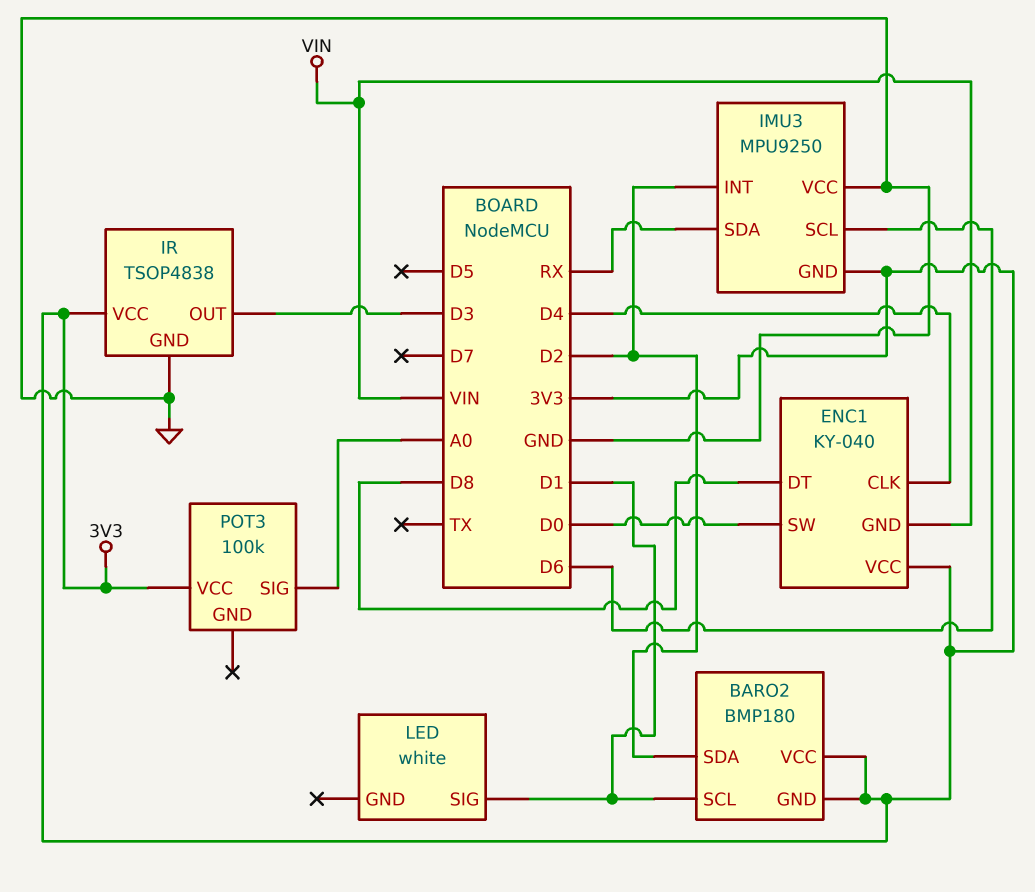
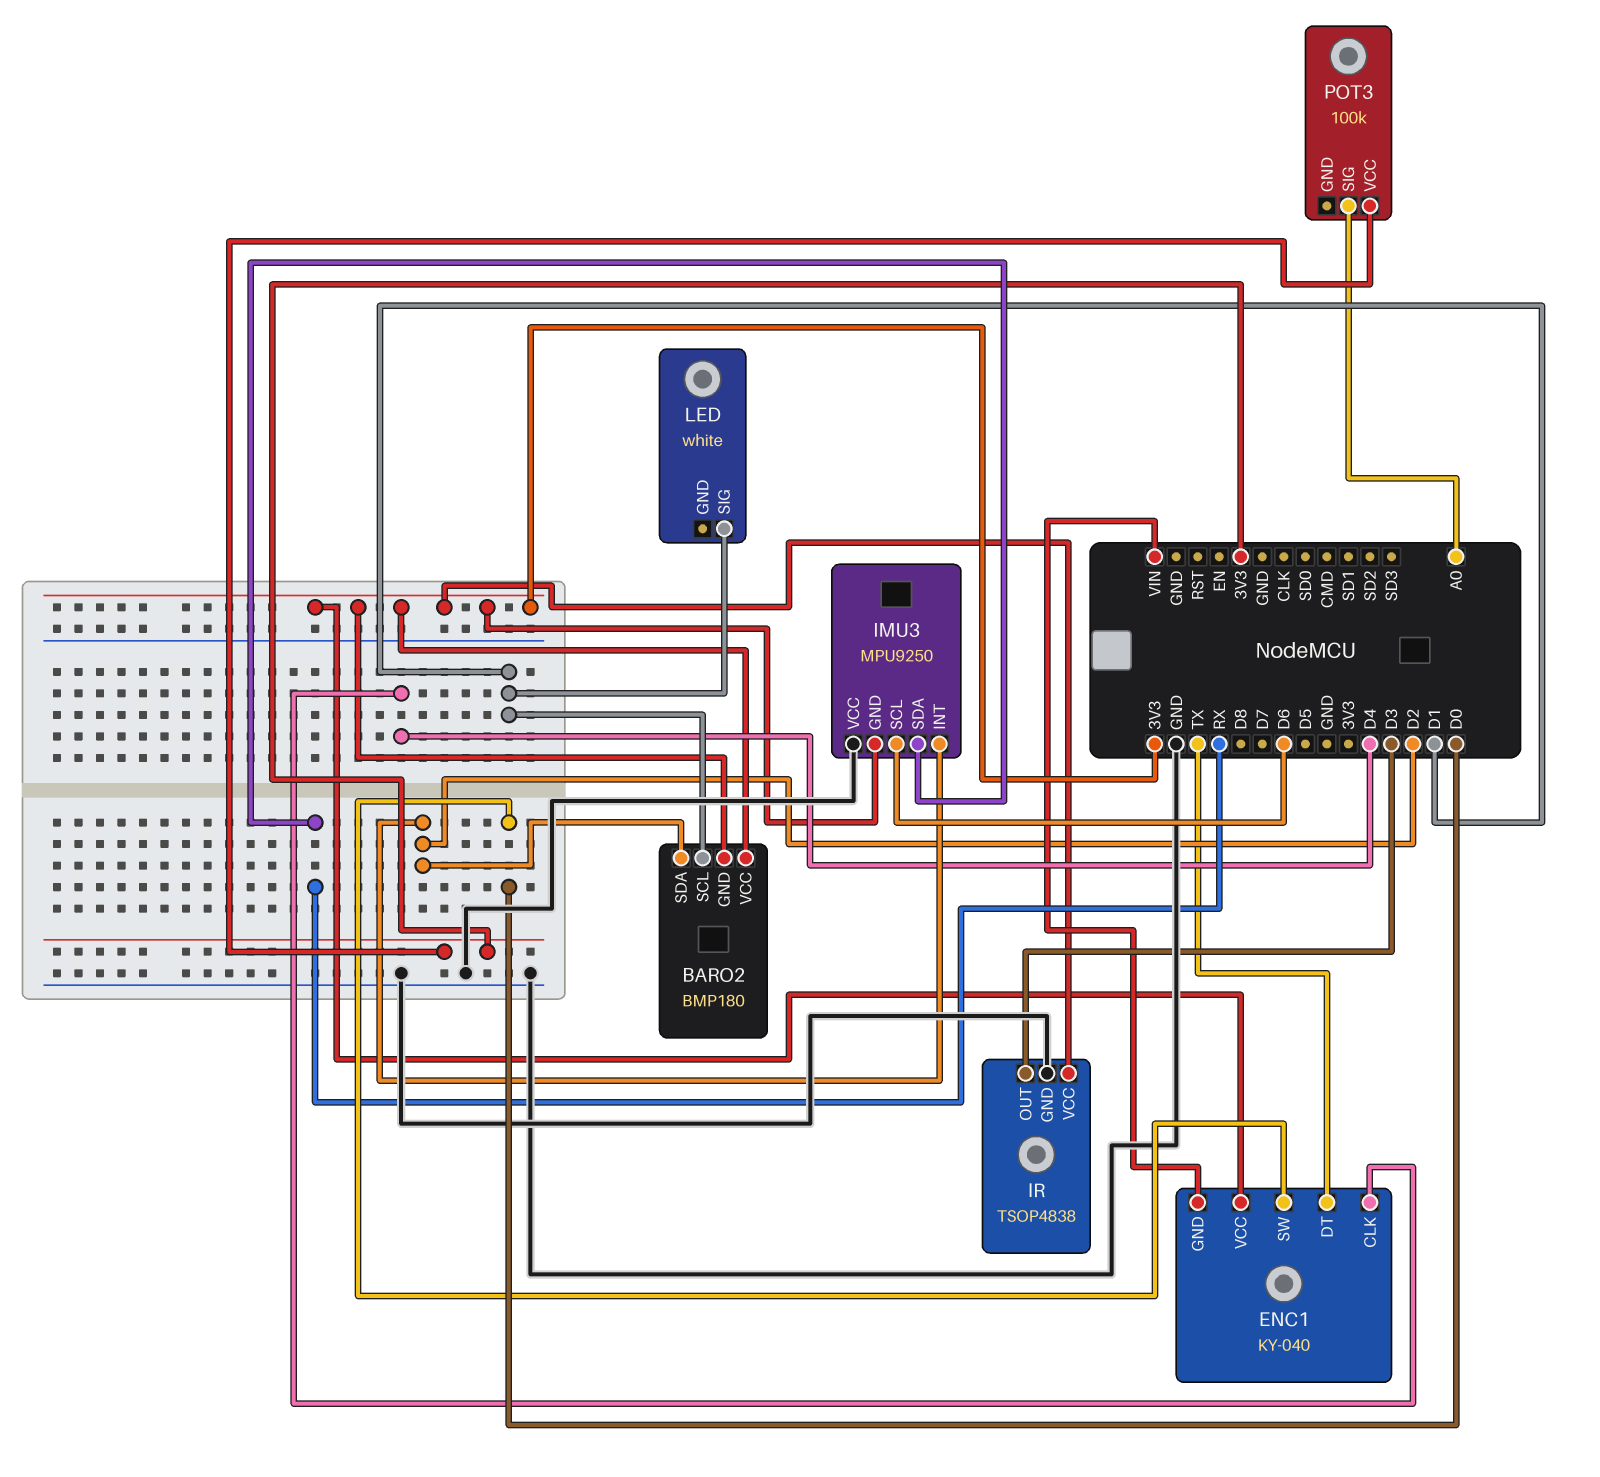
ENC1 pin DT: D8 -> TX

